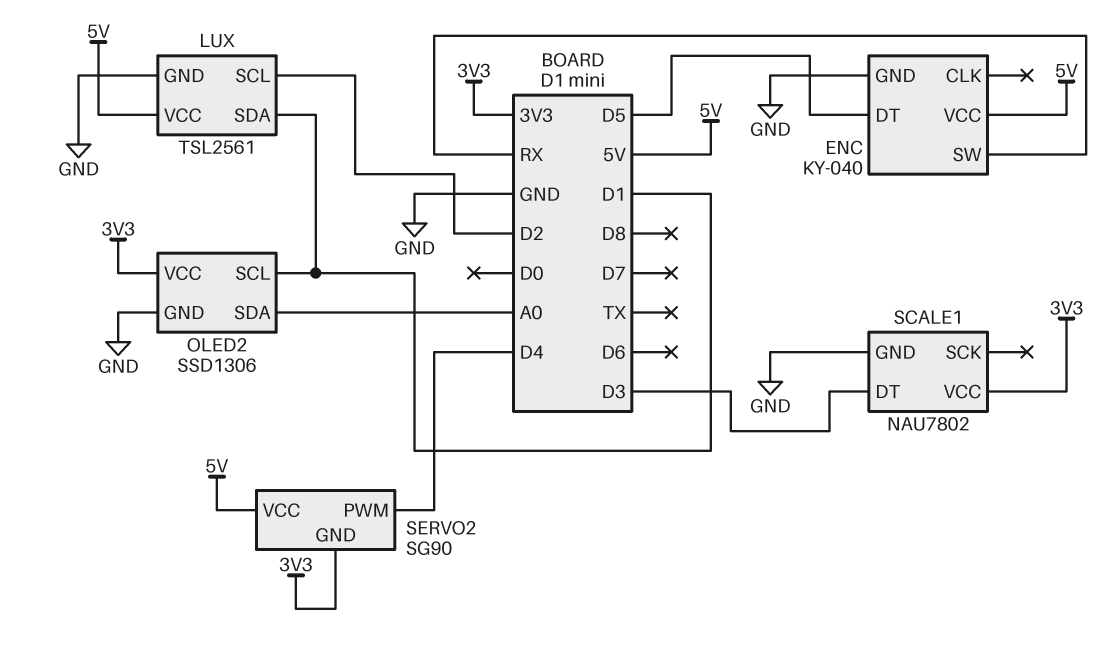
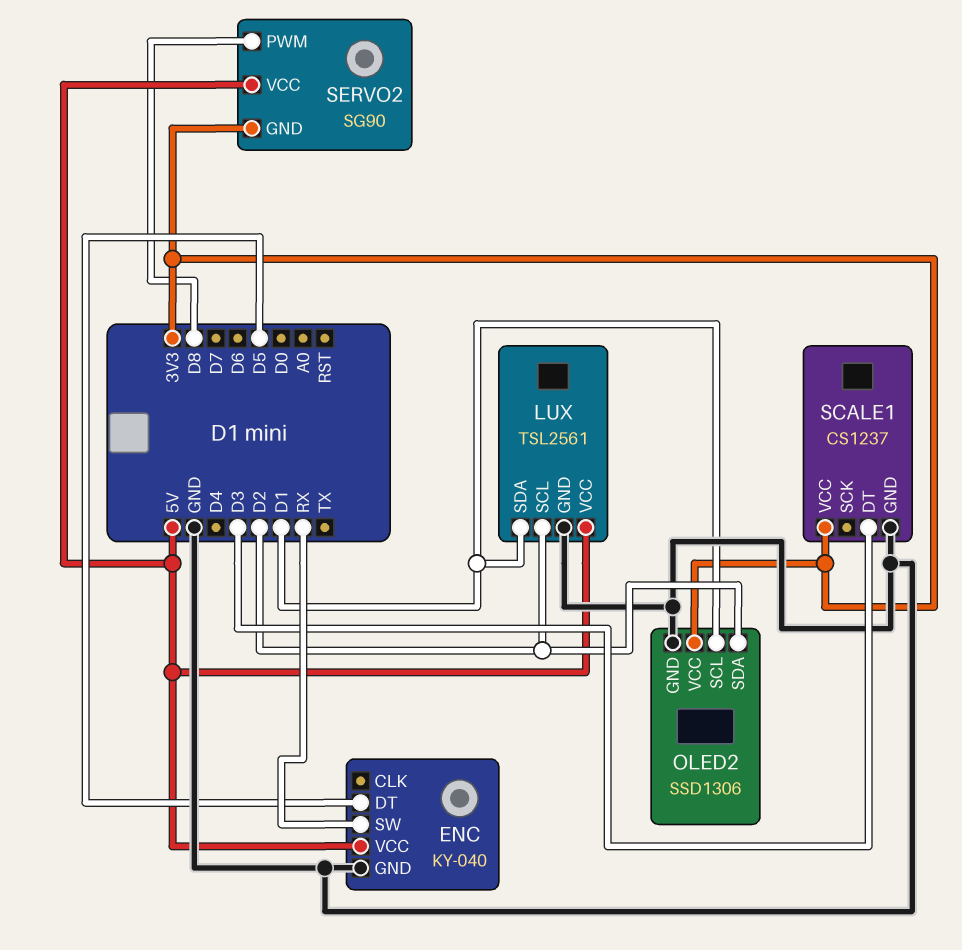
OLED2 pin SDA: A0 -> D2
SCALE1: NAU7802 -> CS1237
SERVO2 pin PWM: D4 -> D8

